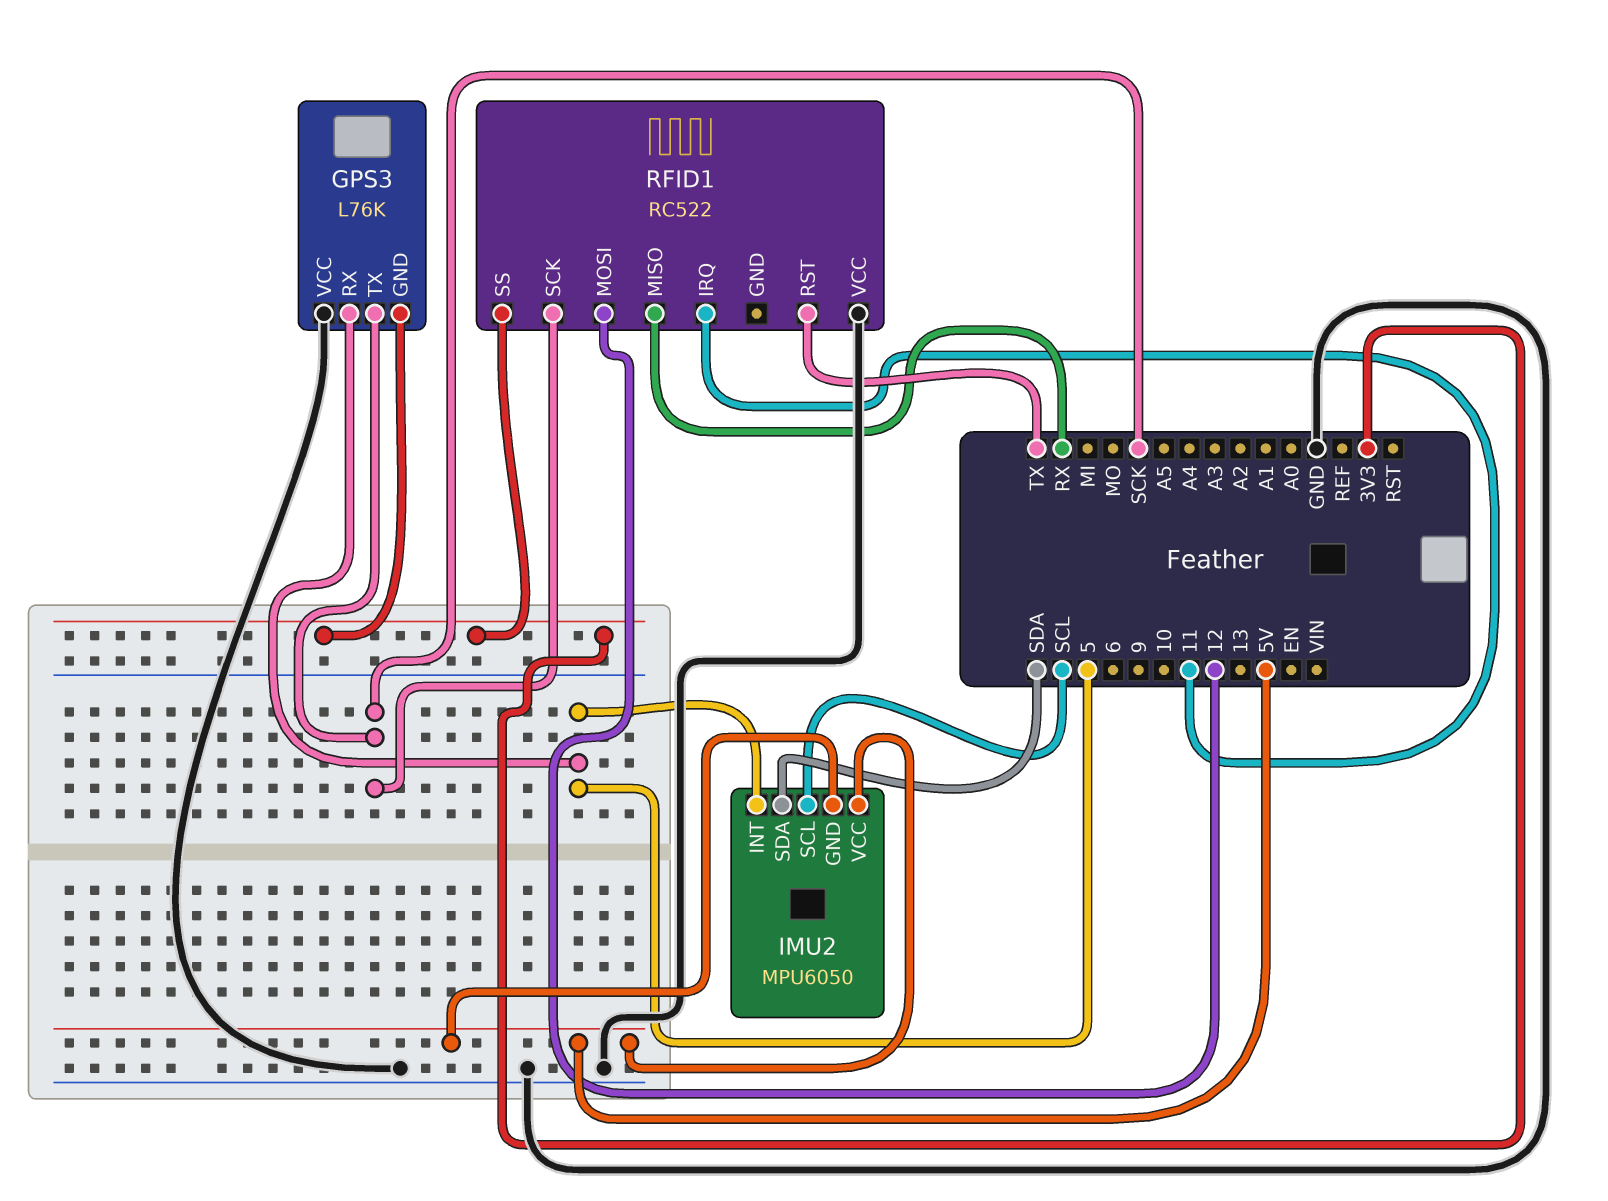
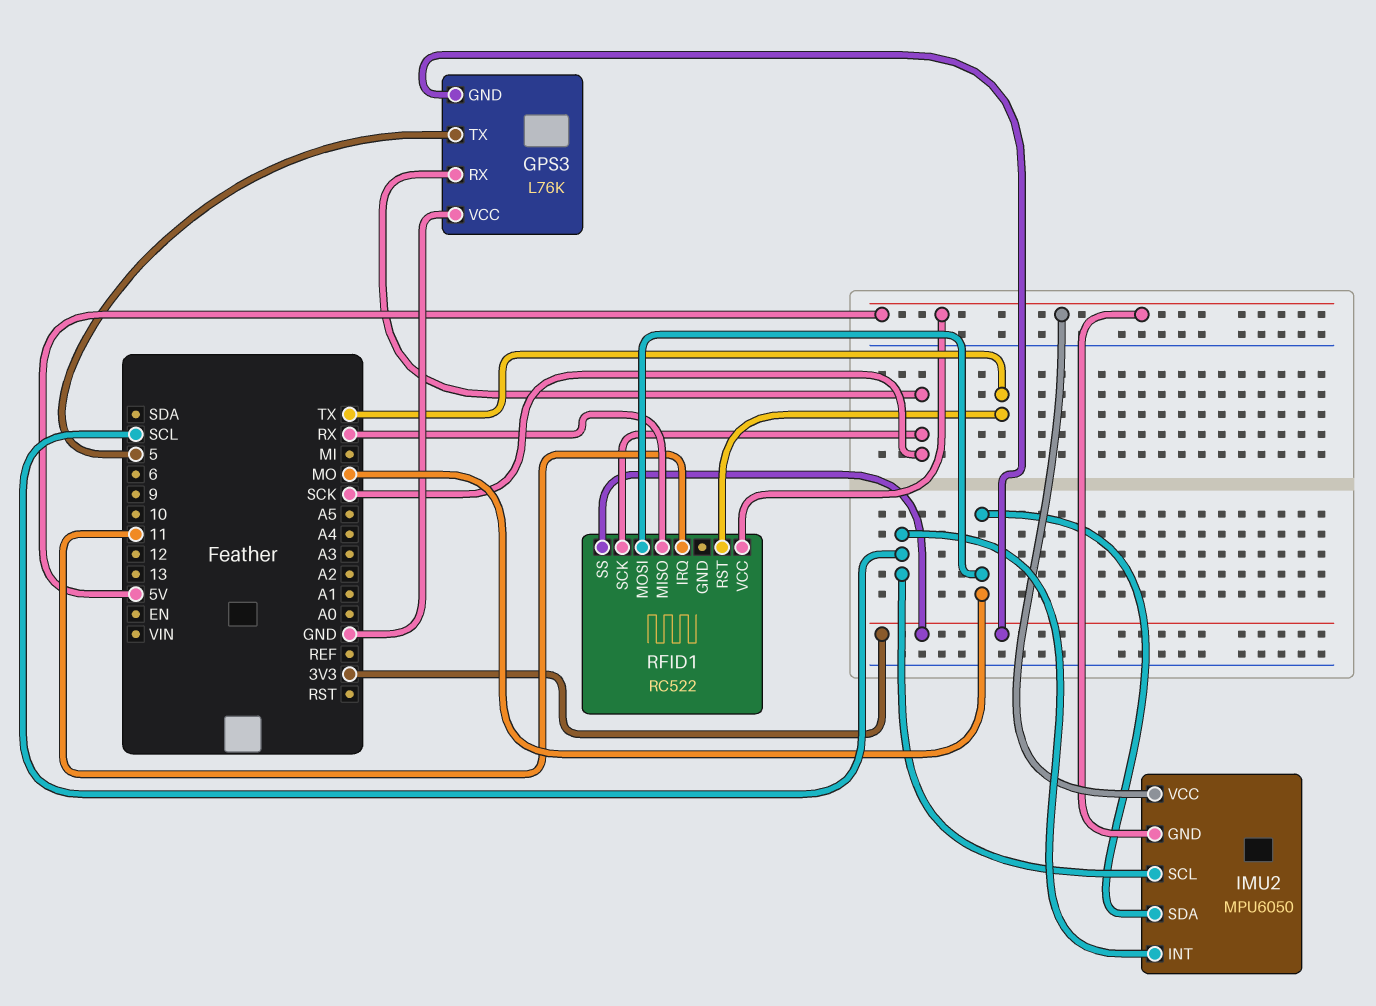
GPS3 pin RX: 5 -> SCK
GPS3 pin TX: SCK -> 5
IMU2 pin INT: 5 -> SCL
IMU2 pin SDA: SDA -> MO
RFID1 pin MOSI: 12 -> MO
RFID1 pin VCC: GND -> 5V

